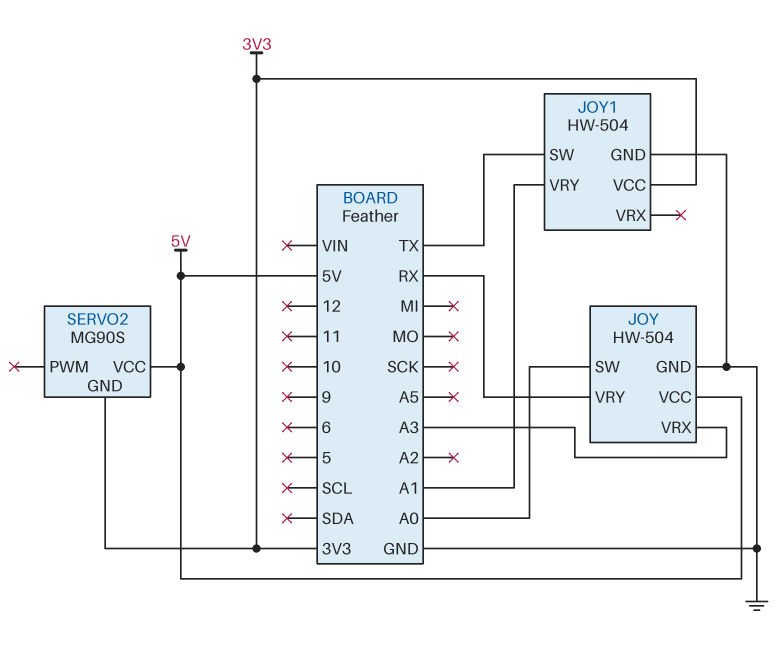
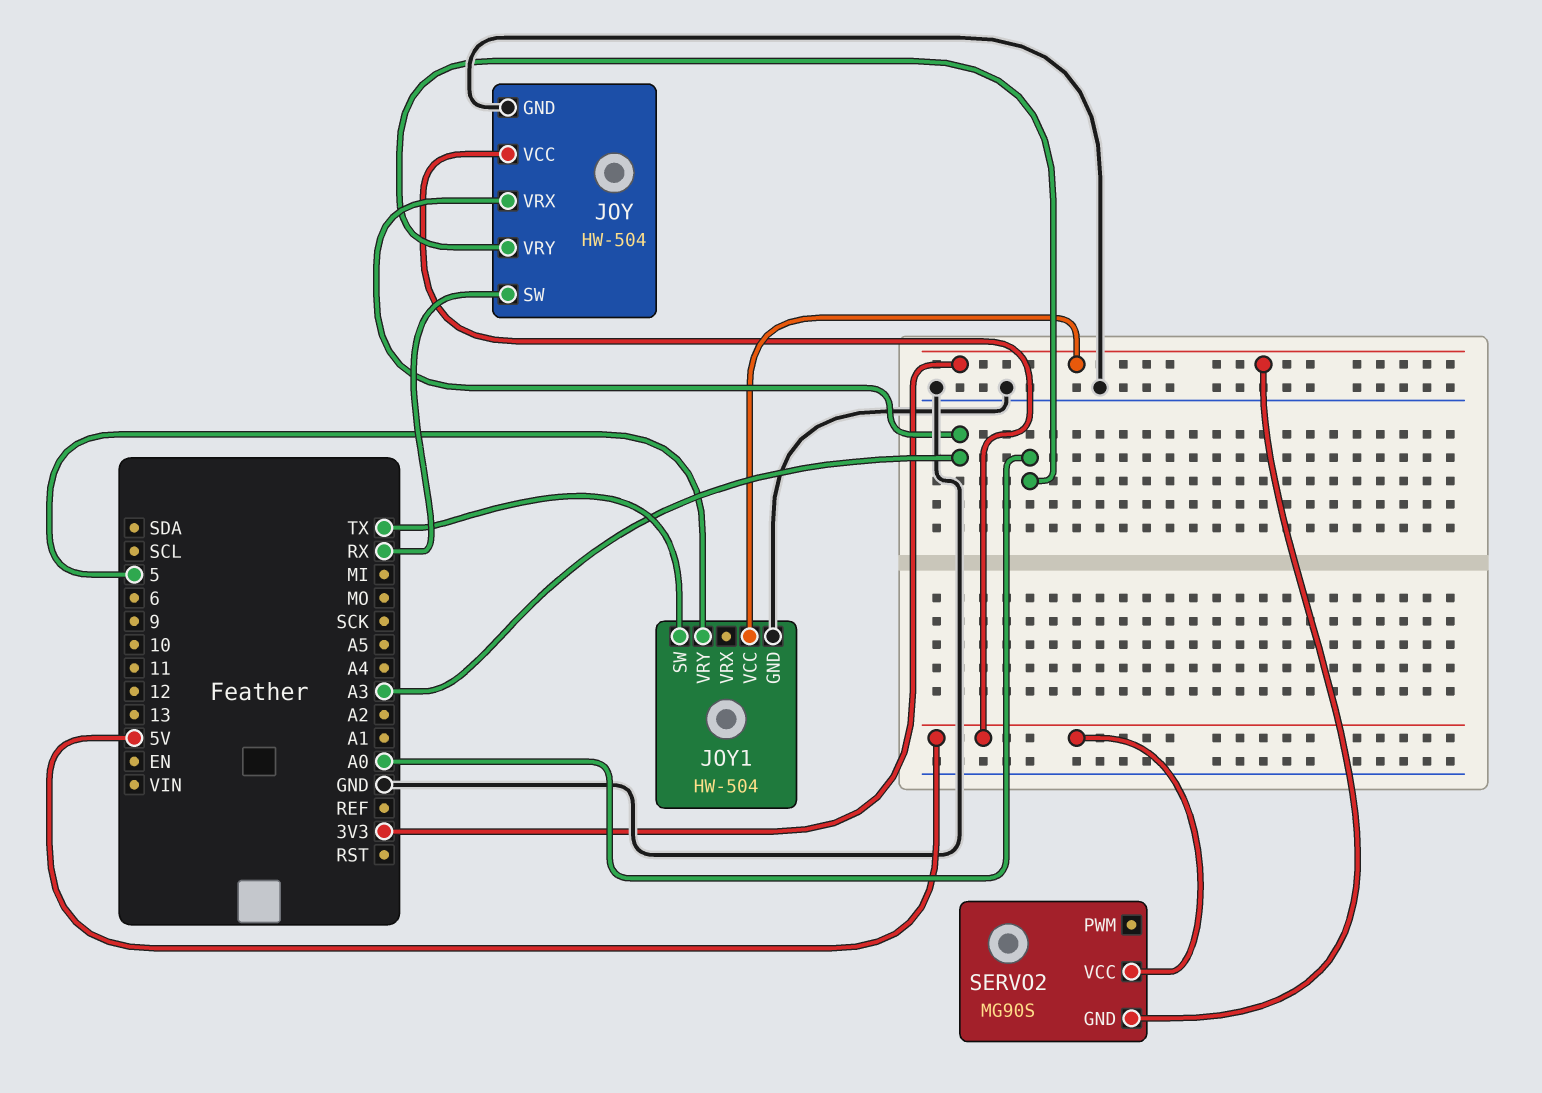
JOY pin SW: A0 -> RX
JOY pin VRY: RX -> A0
JOY1 pin VRY: A1 -> 5

